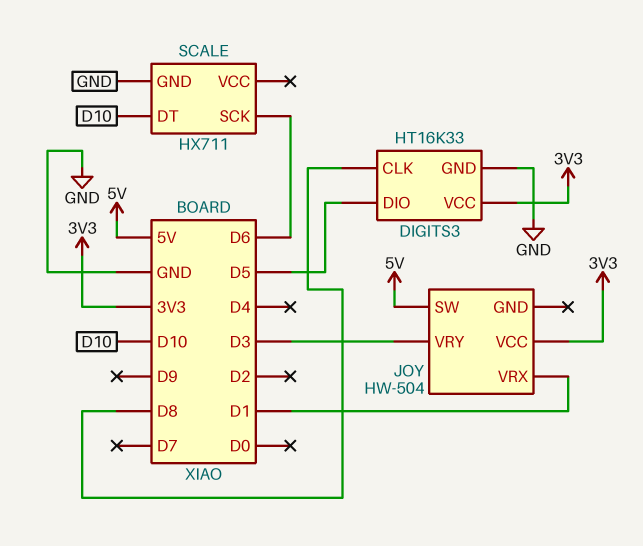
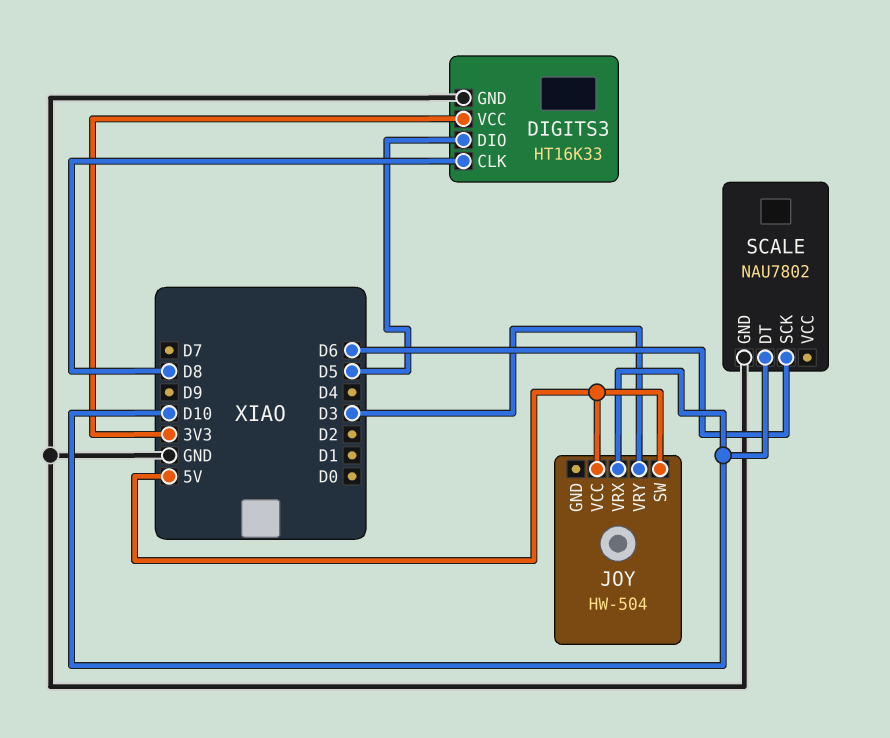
JOY pin VCC: 3V3 -> 5V
JOY pin VRX: D1 -> D10
SCALE: HX711 -> NAU7802

